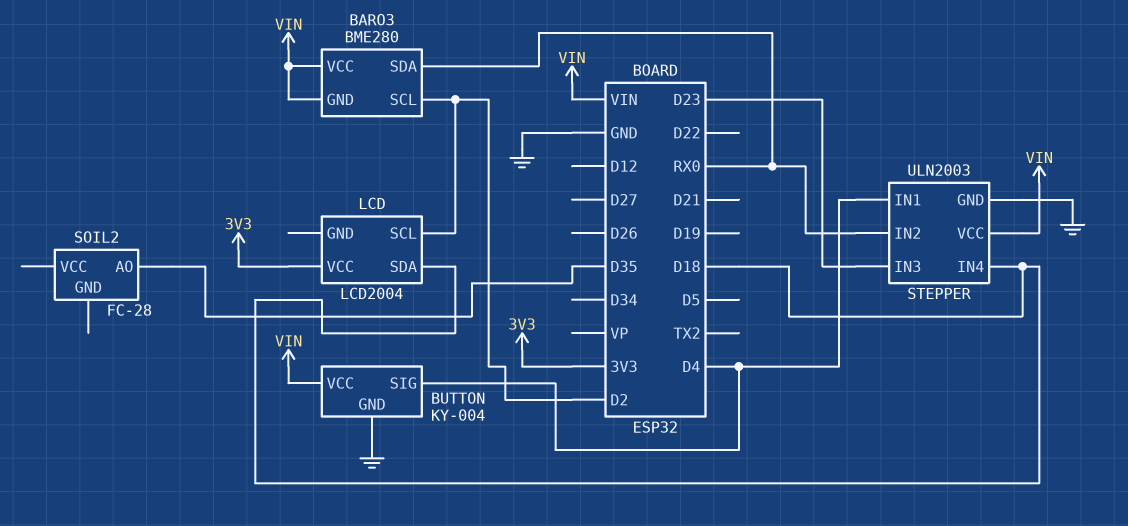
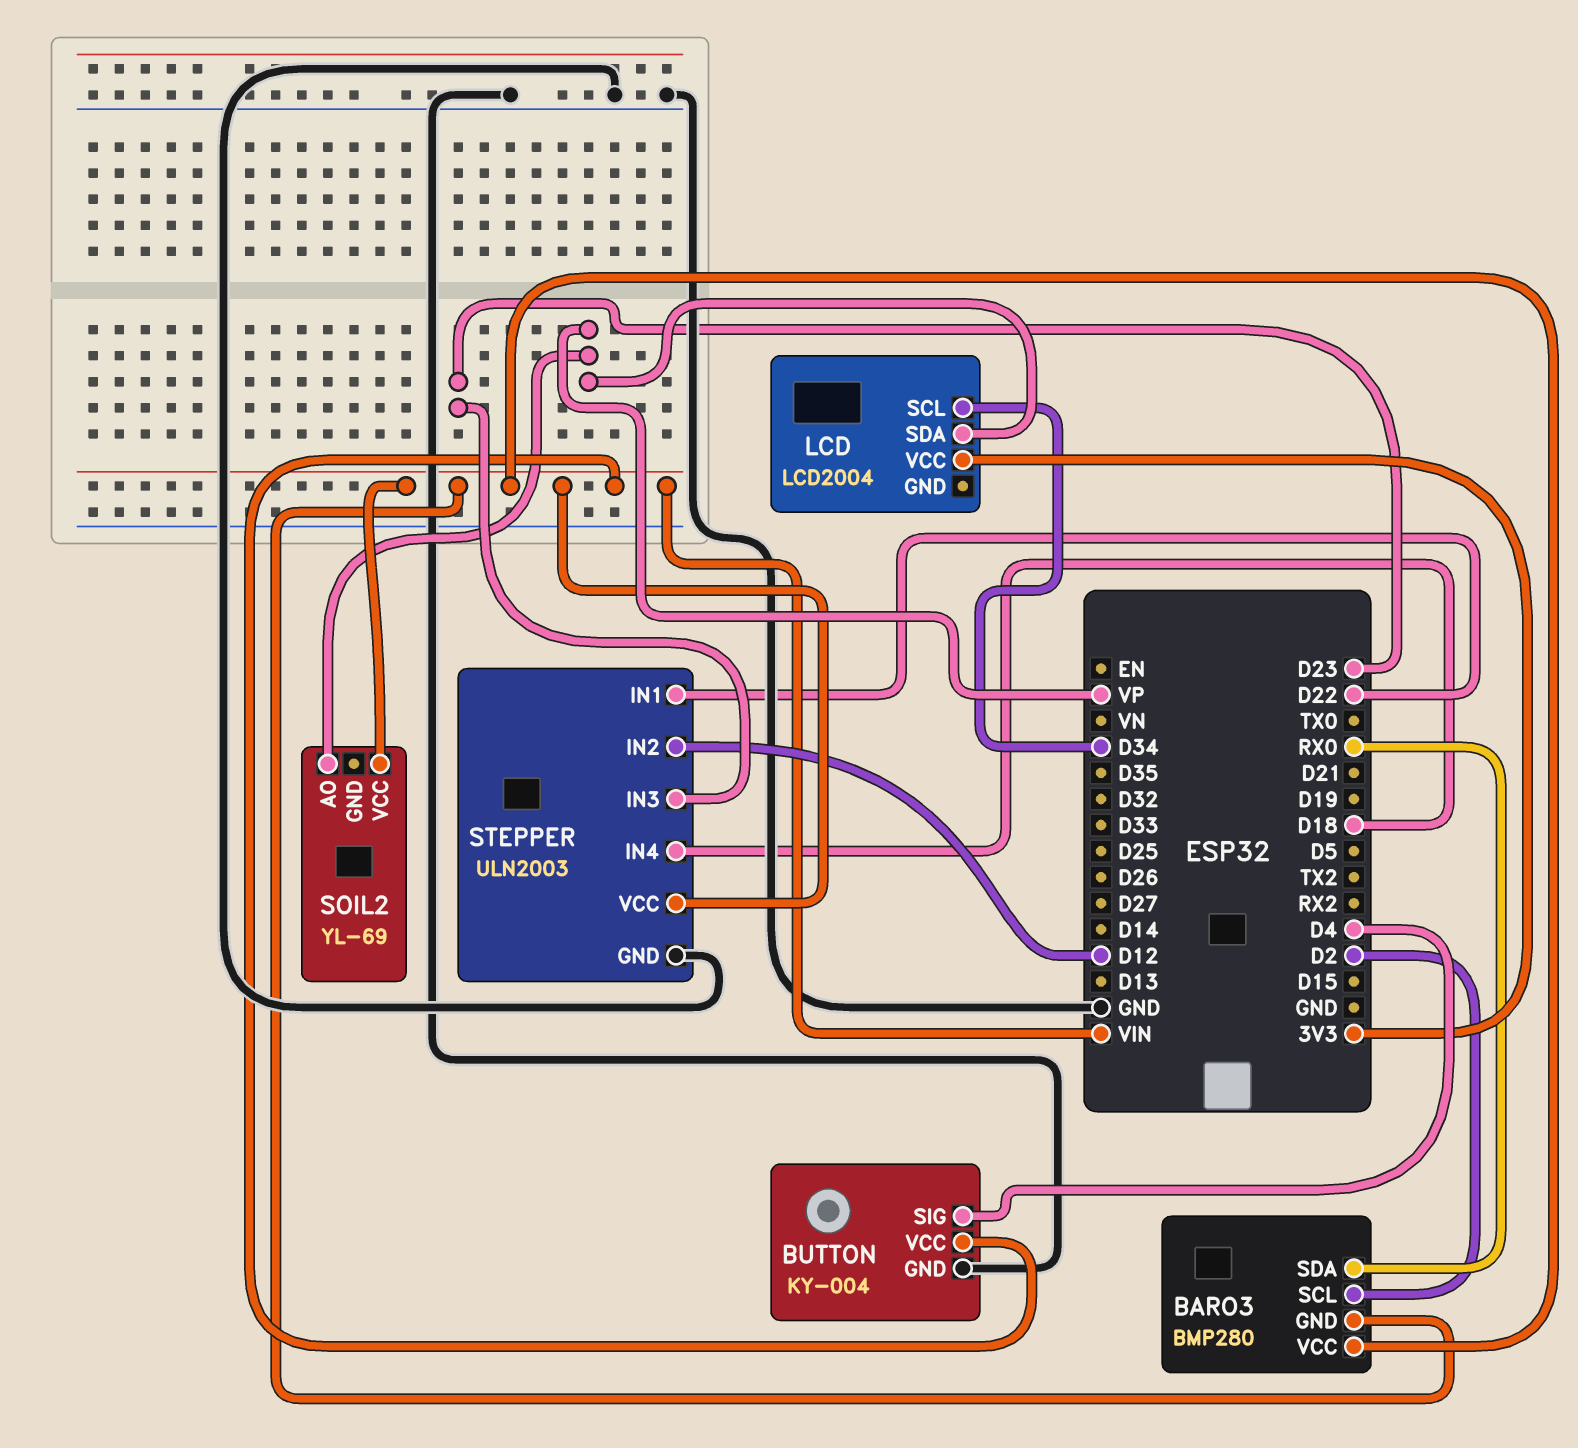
BARO3: BME280 -> BMP280
LCD pin SCL: D2 -> D34
LCD pin SDA: D18 -> VP
SOIL2: FC-28 -> YL-69
SOIL2 pin AO: D35 -> VP
SOIL2 pin VCC: none -> VIN
STEPPER pin IN1: D4 -> D22
STEPPER pin IN2: RX0 -> D12

